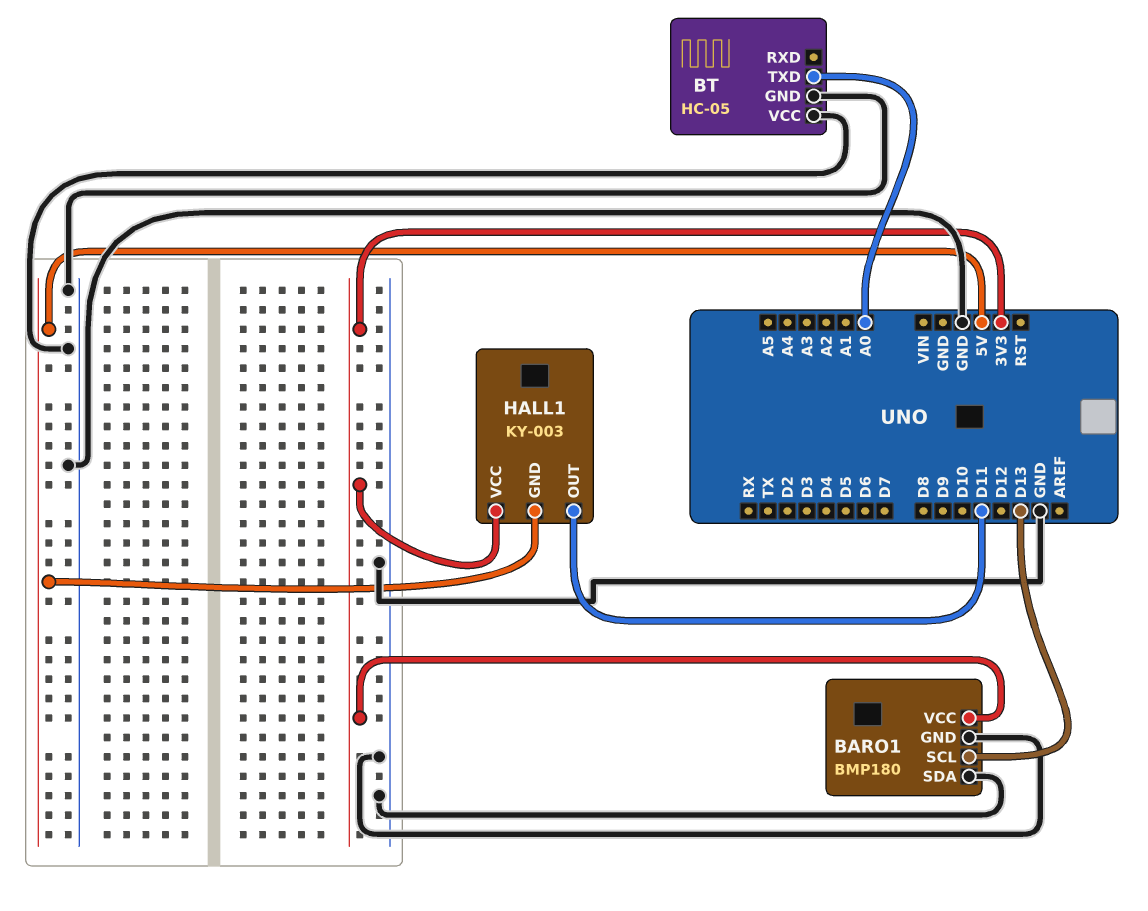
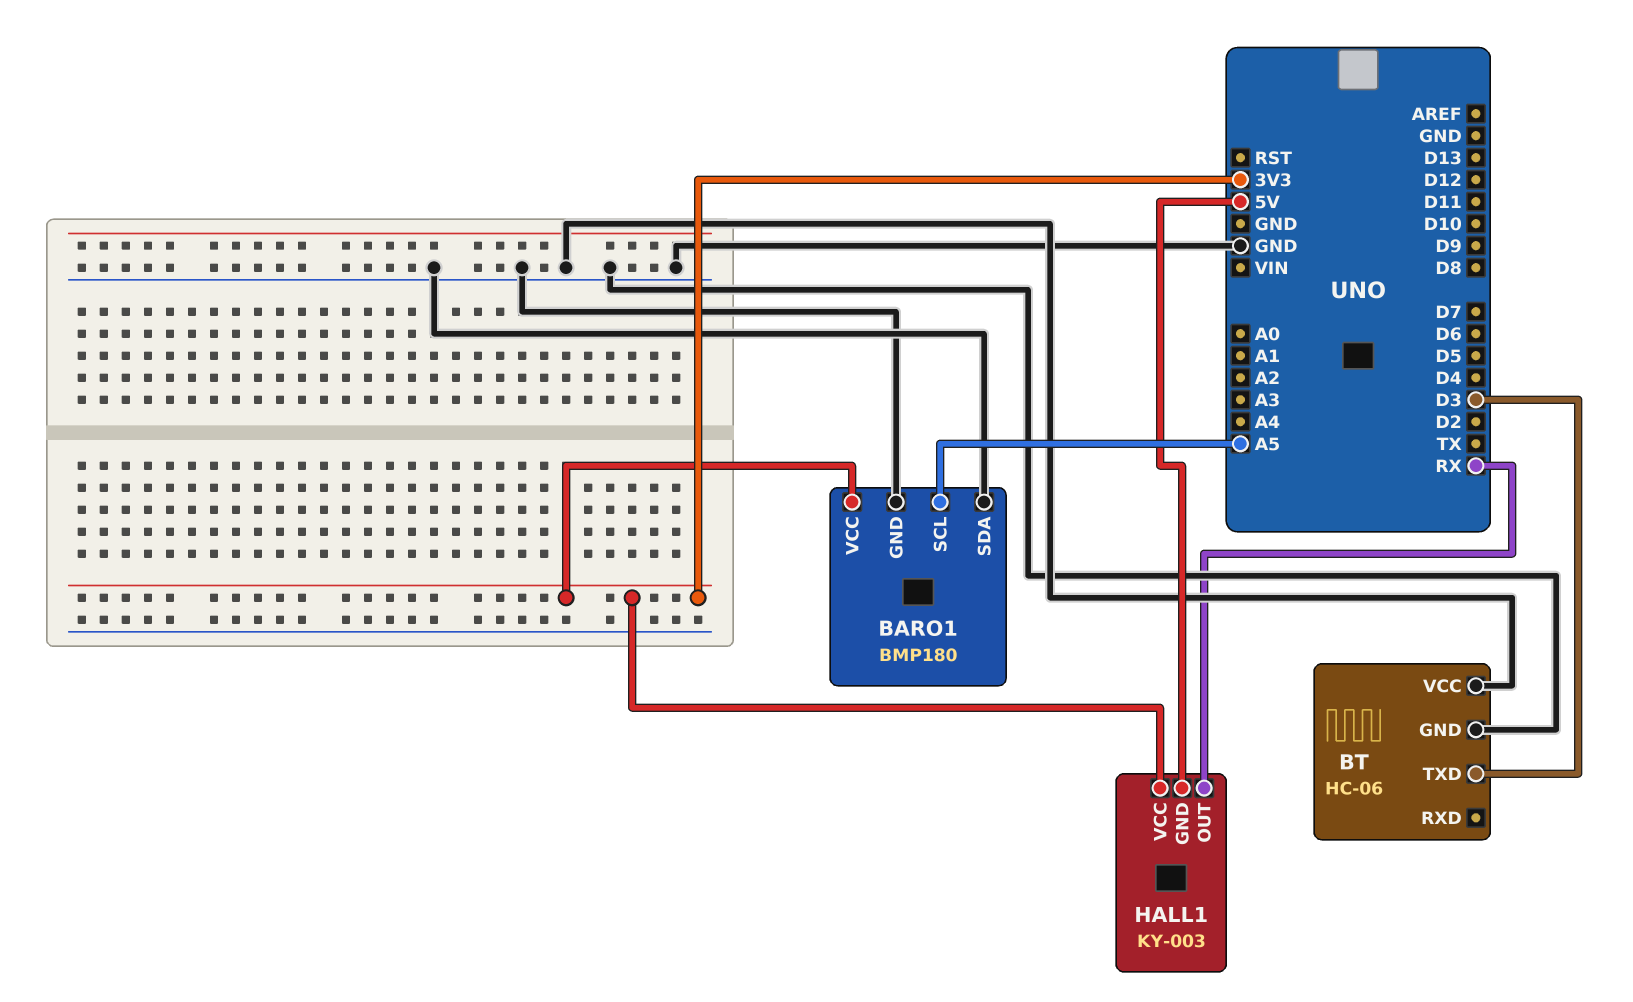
BARO1 pin SCL: D13 -> A5
BT: HC-05 -> HC-06
BT pin TXD: A0 -> D3
HALL1 pin OUT: D11 -> RX

